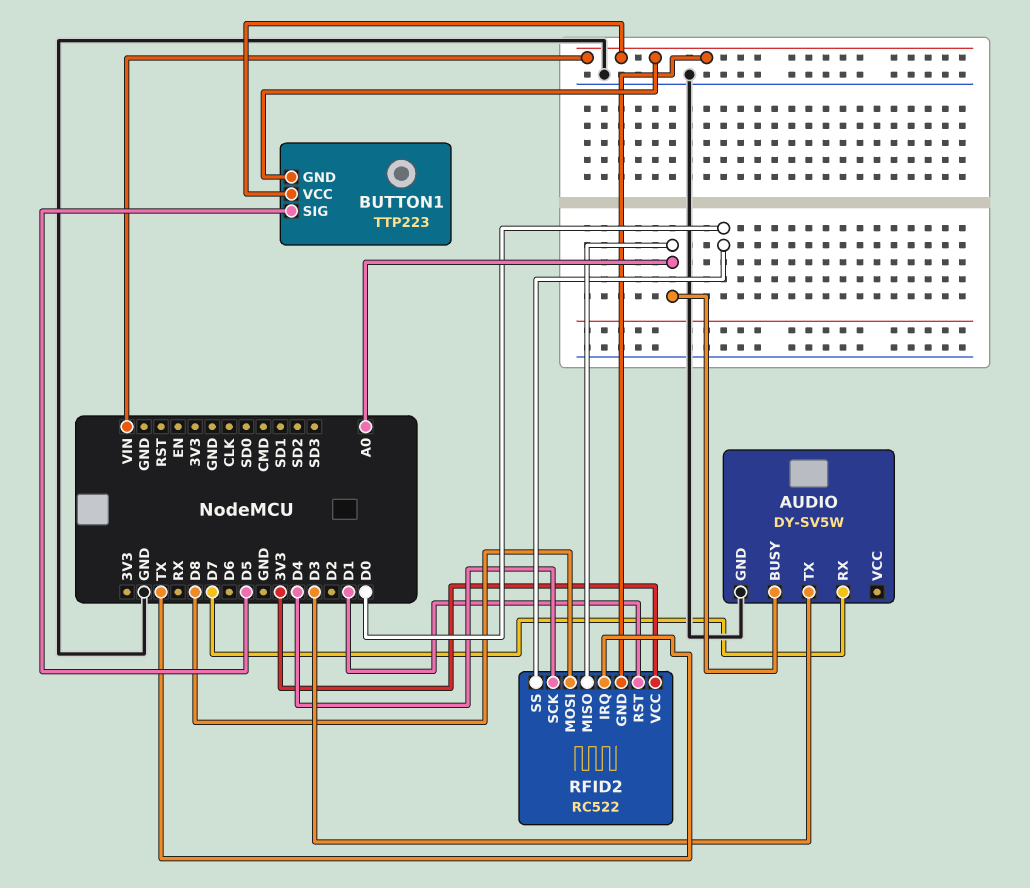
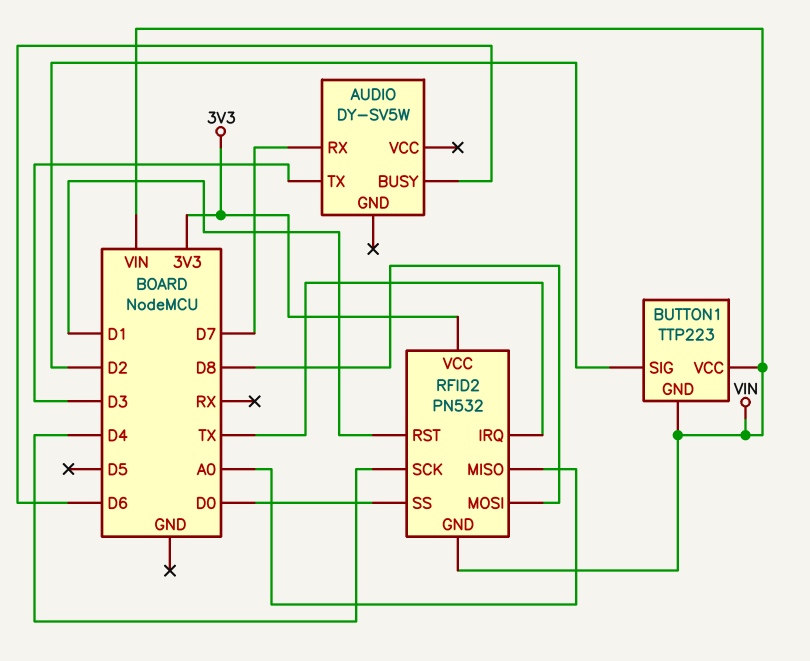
AUDIO pin BUSY: A0 -> D6
AUDIO pin GND: GND -> none
BUTTON1 pin SIG: D5 -> D2
RFID2: RC522 -> PN532

